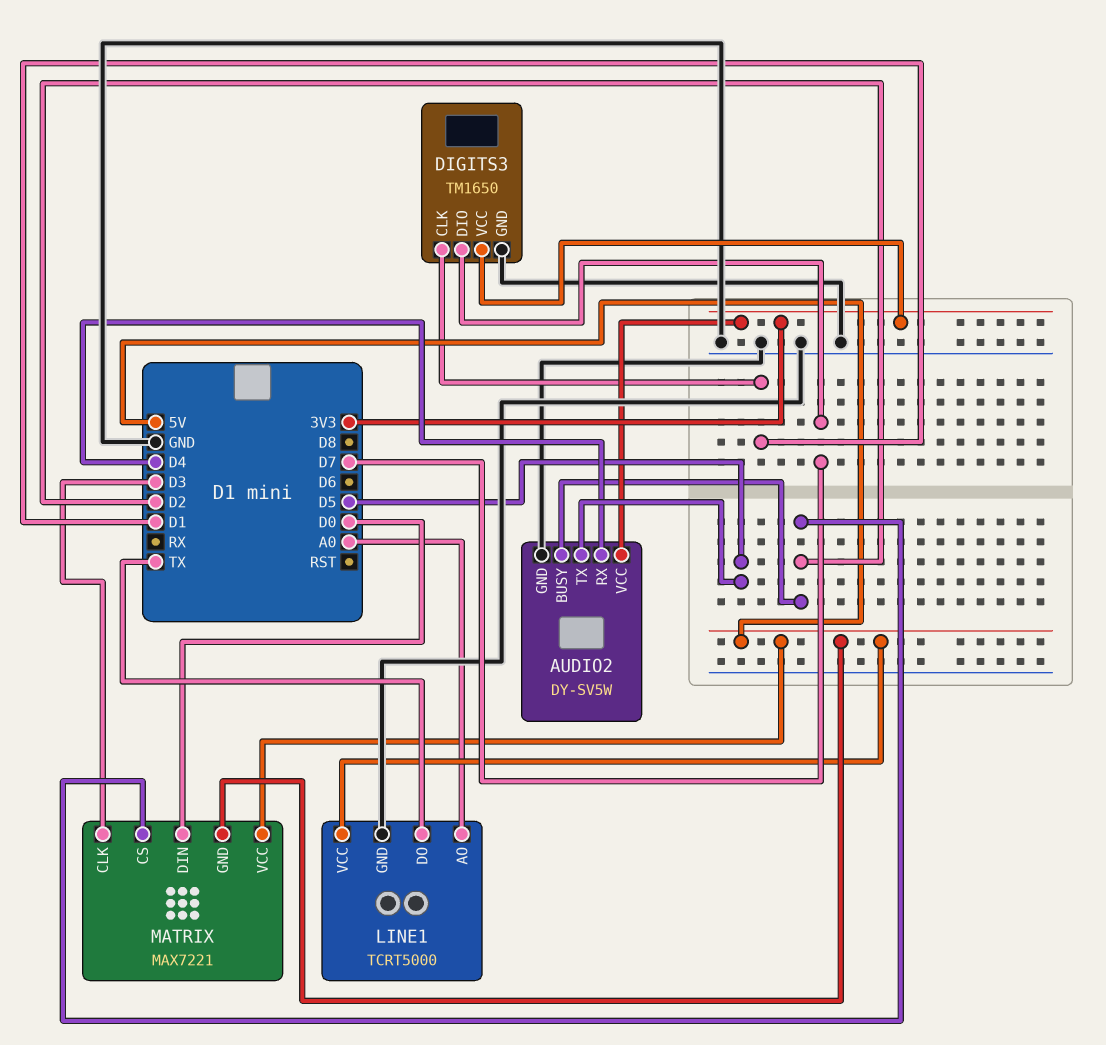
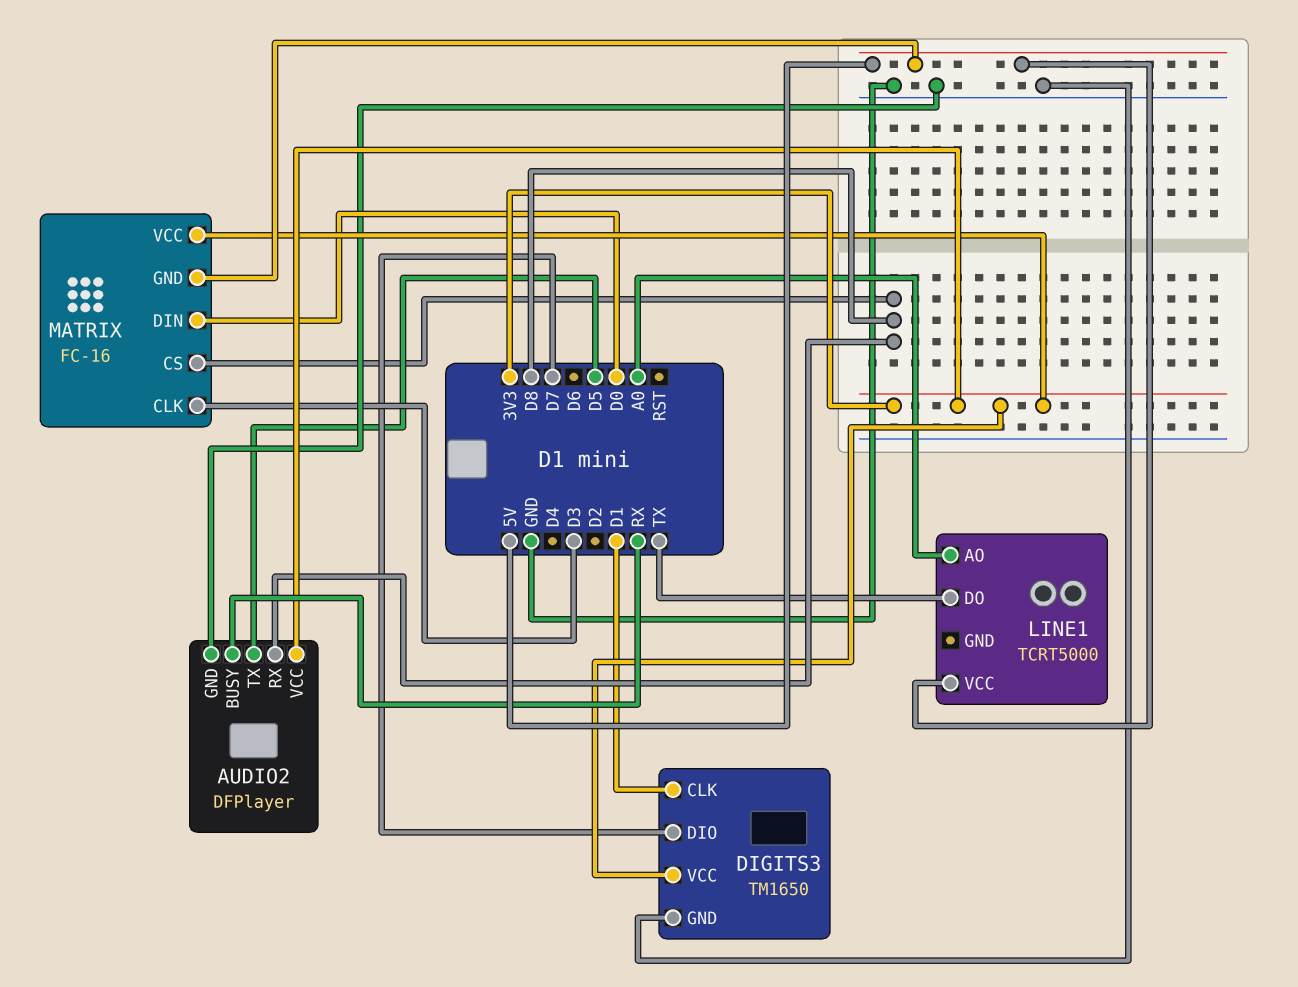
AUDIO2: DY-SV5W -> DFPlayer
AUDIO2 pin BUSY: D2 -> RX
AUDIO2 pin RX: D4 -> D8
LINE1 pin GND: GND -> none
MATRIX: MAX7221 -> FC-16
MATRIX pin CS: D2 -> D8
MATRIX pin VCC: 5V -> 3V3

